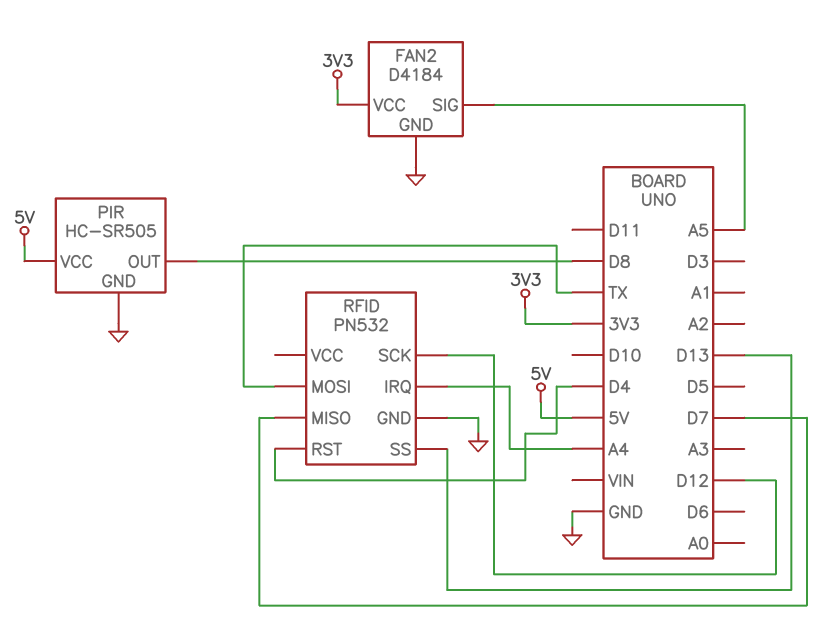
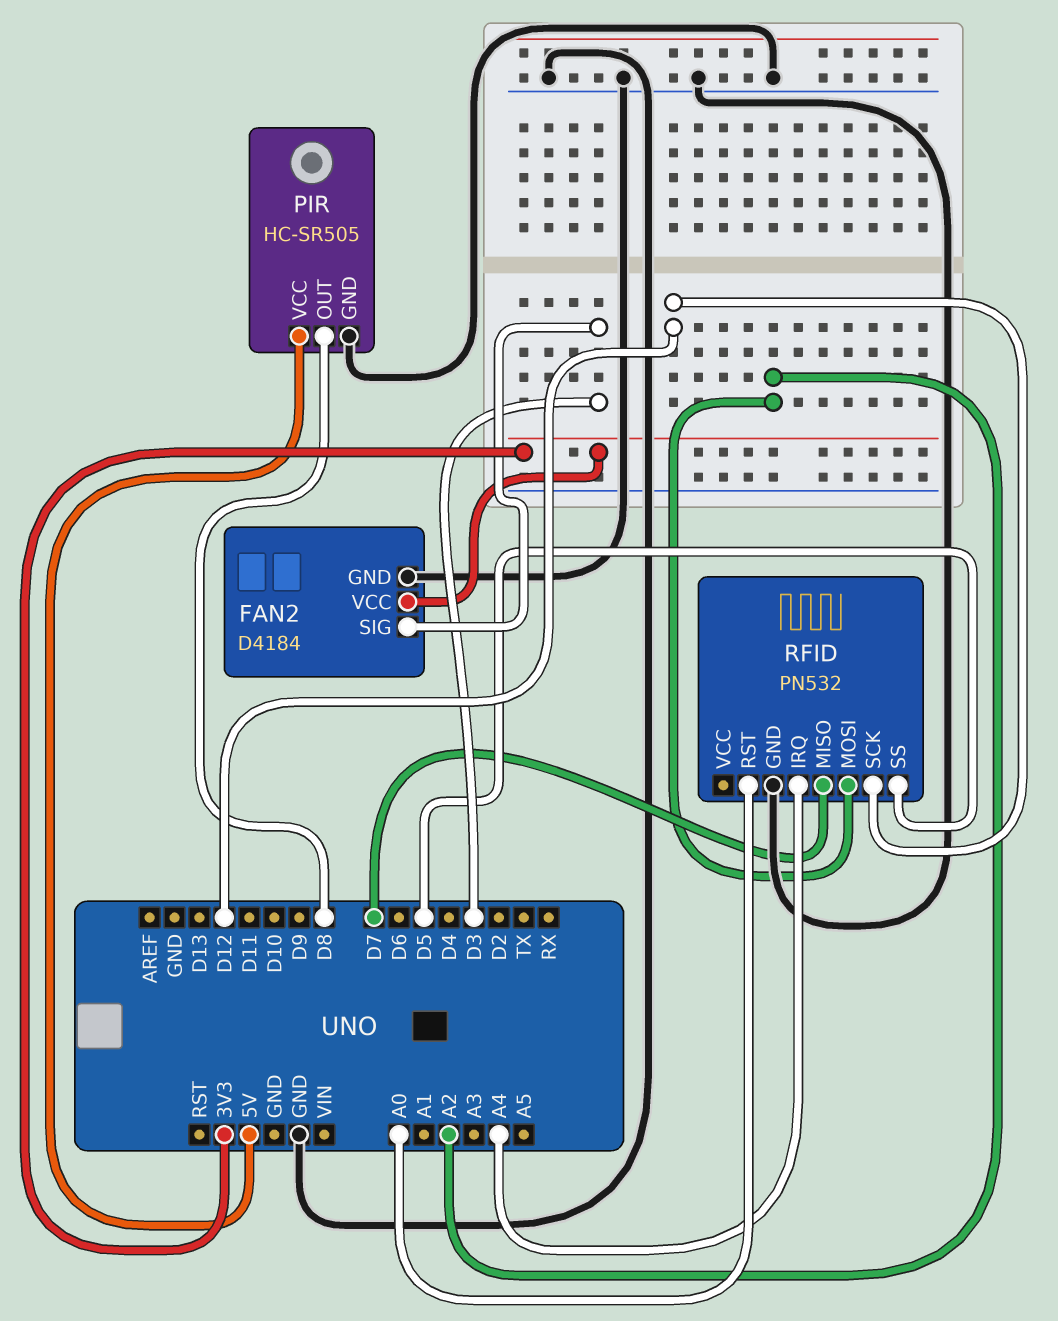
FAN2 pin SIG: A5 -> D3
RFID pin MOSI: TX -> A2
RFID pin RST: D4 -> A0
RFID pin SS: D13 -> D5

